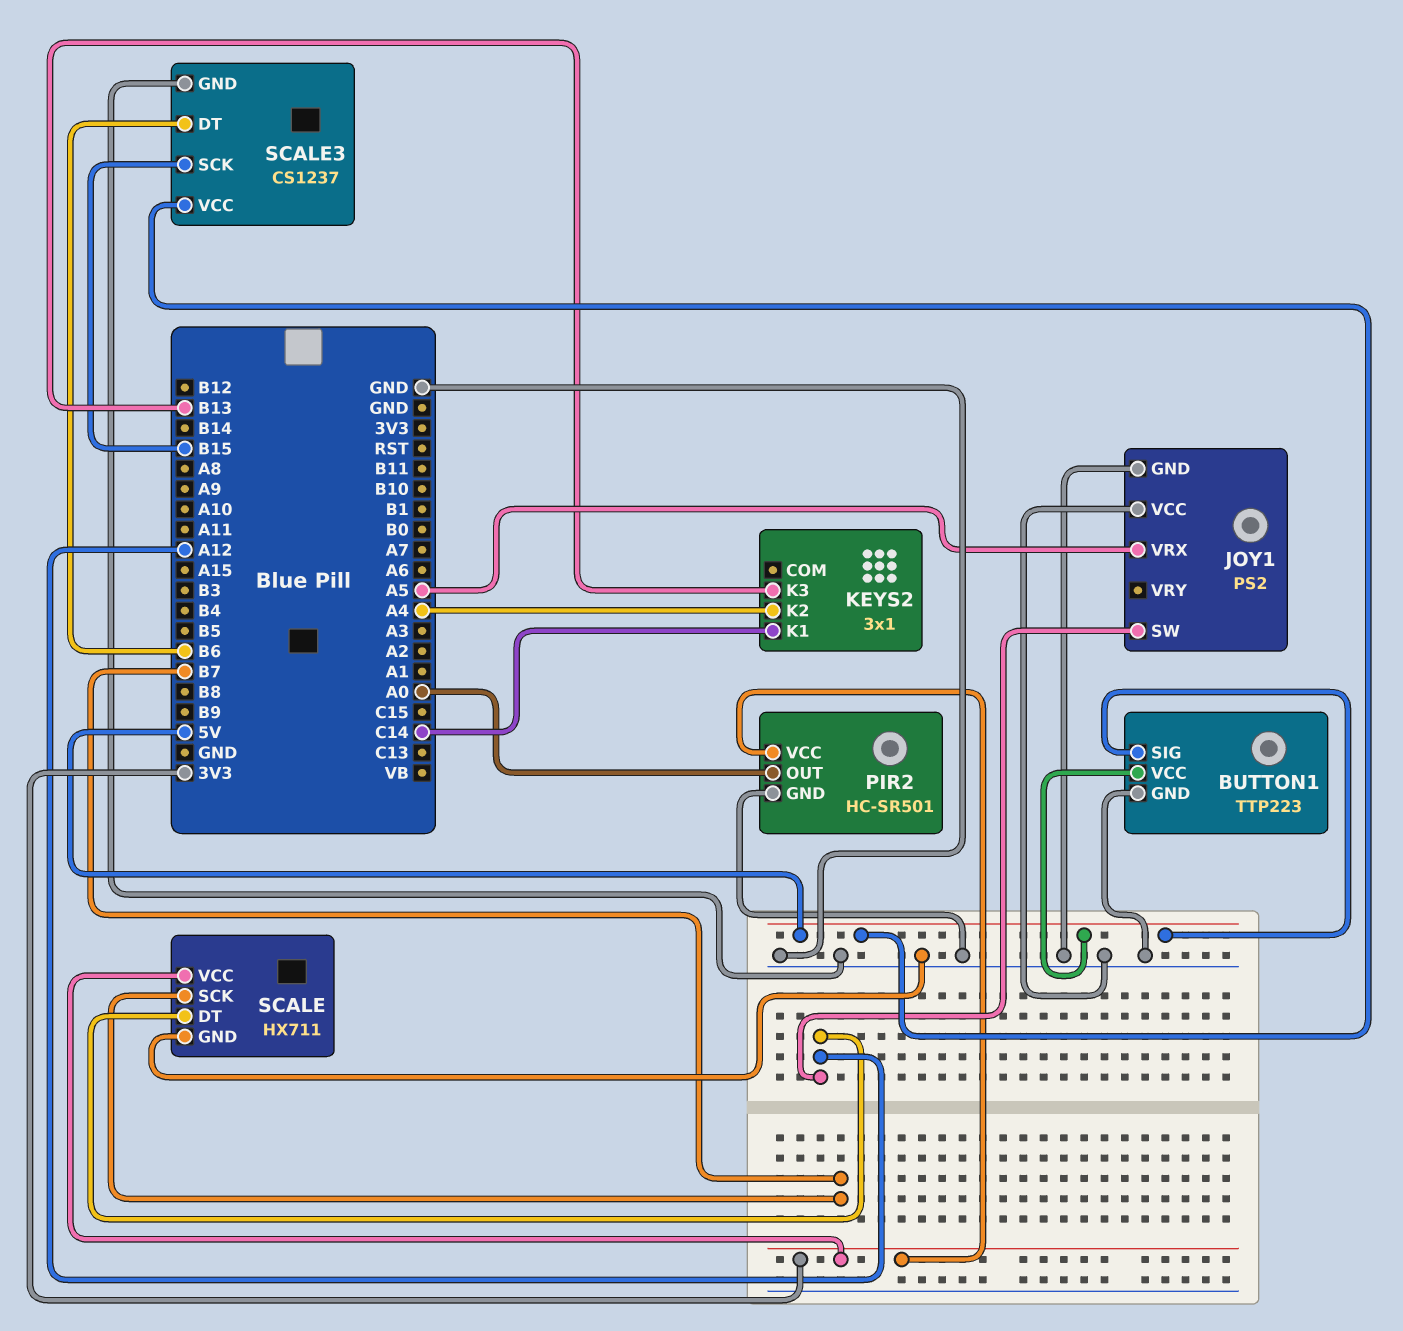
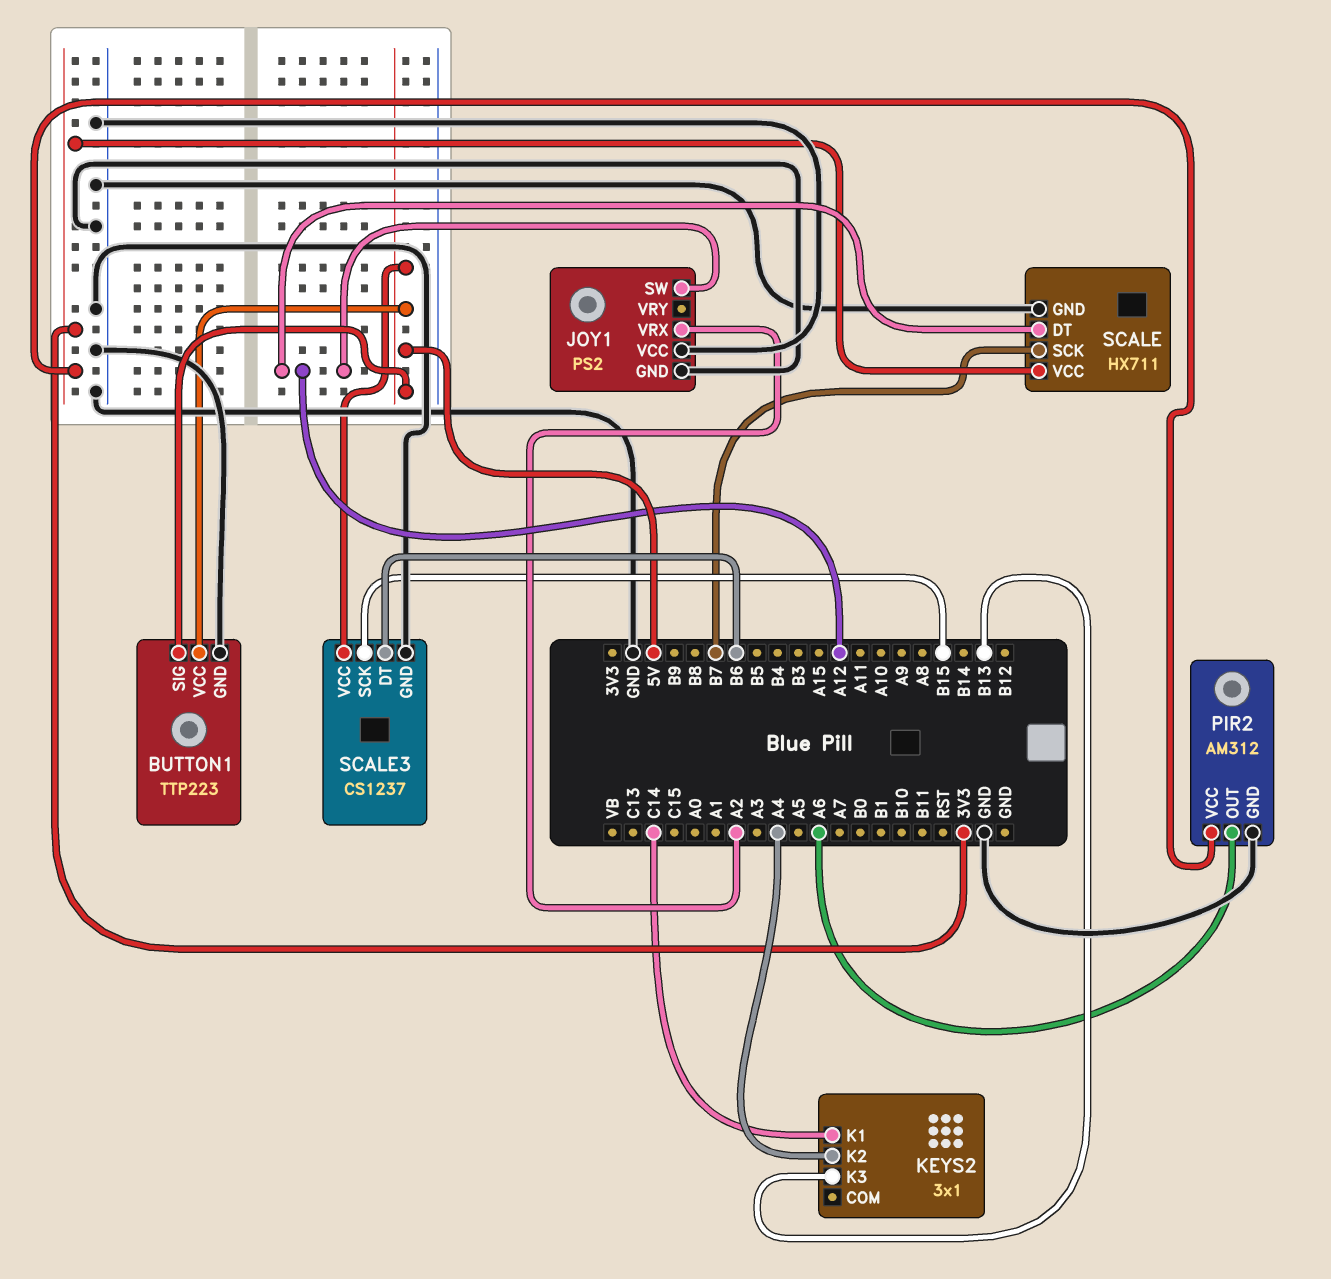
JOY1 pin VRX: A5 -> A2
PIR2: HC-SR501 -> AM312
PIR2 pin OUT: A0 -> A6

